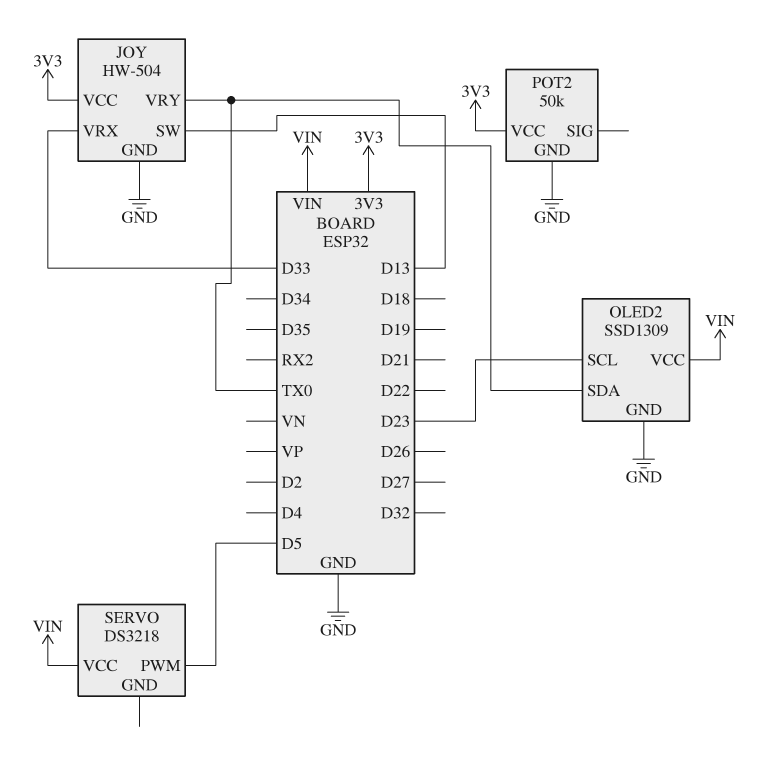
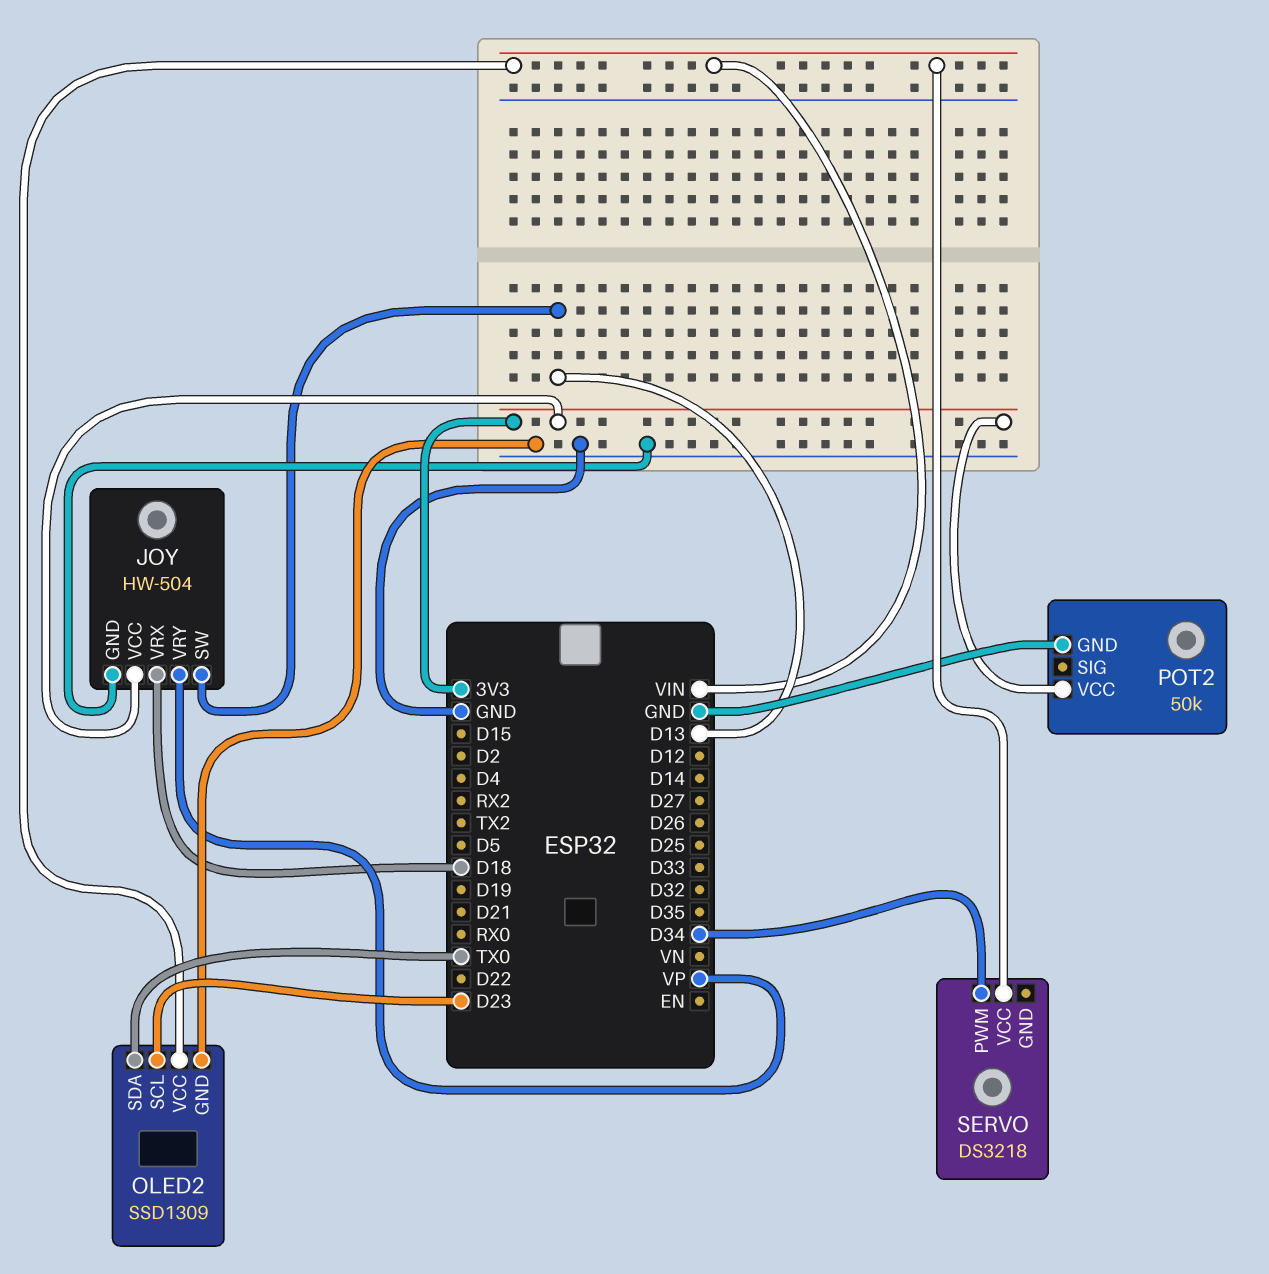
JOY pin VRX: D33 -> D18
JOY pin VRY: TX0 -> VP
SERVO pin PWM: D5 -> D34

